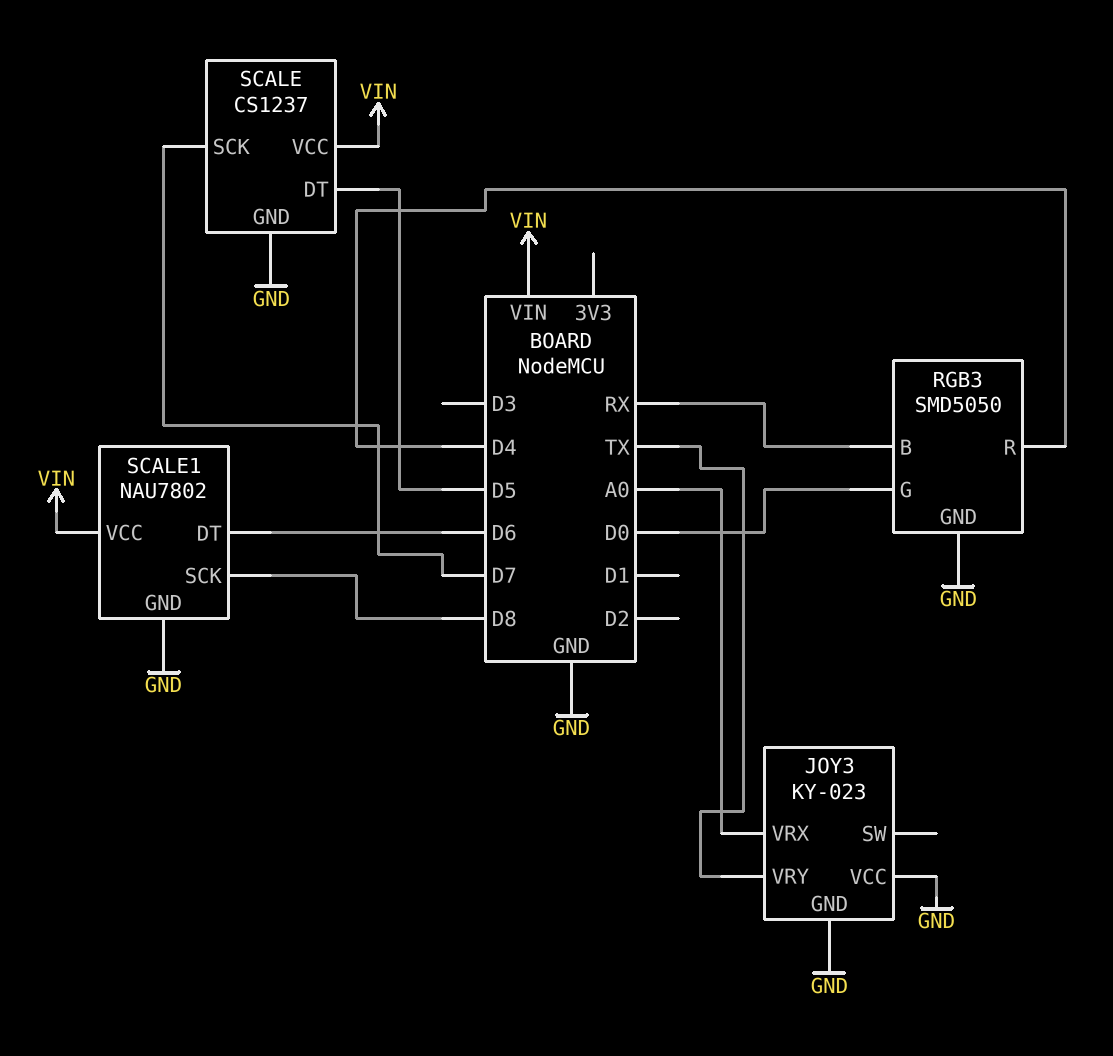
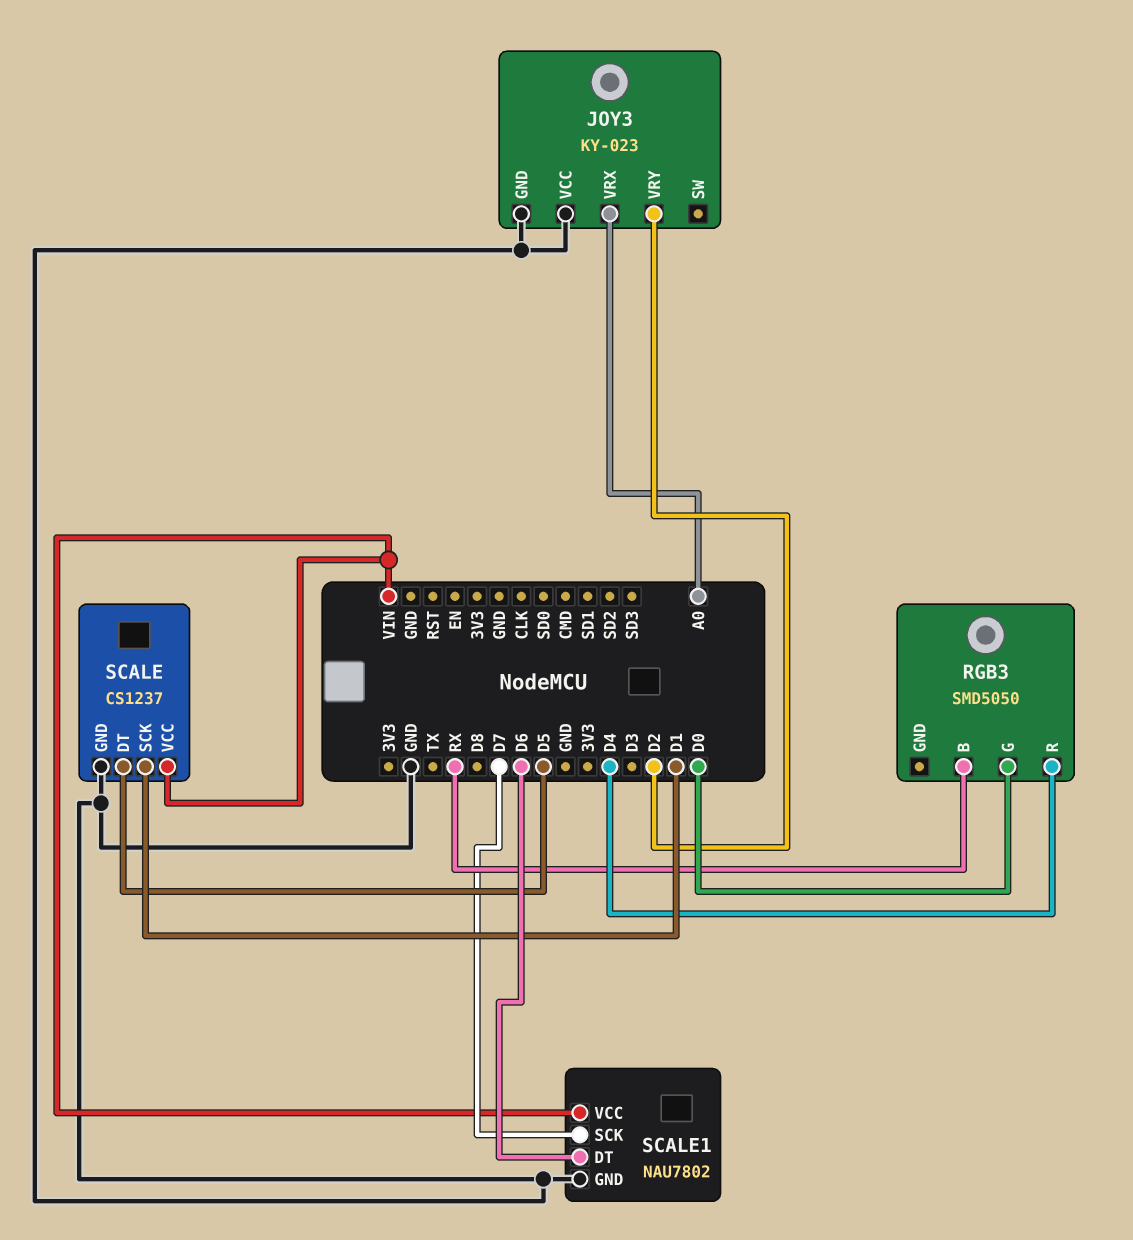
JOY3 pin VRY: TX -> D2
RGB3 pin GND: GND -> none
SCALE pin SCK: D7 -> D1
SCALE1 pin SCK: D8 -> D7

